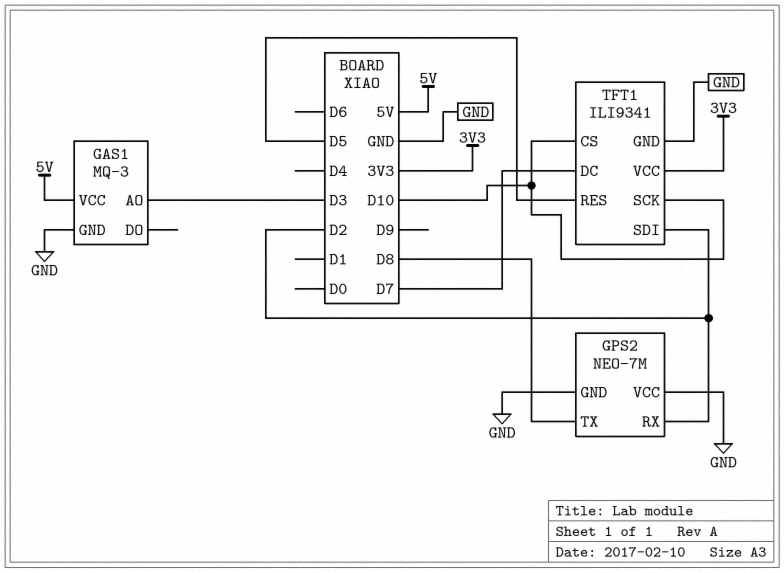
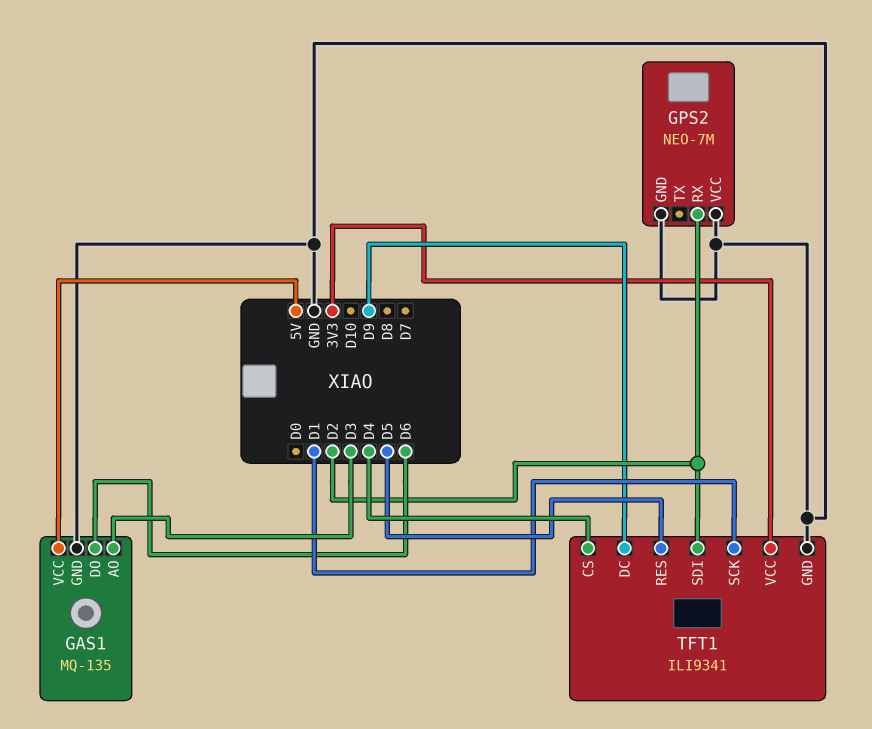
GAS1: MQ-3 -> MQ-135
GAS1 pin DO: none -> D6
GPS2 pin TX: D8 -> none
TFT1 pin CS: D10 -> D4
TFT1 pin DC: D7 -> D9
TFT1 pin SCK: D10 -> D1

